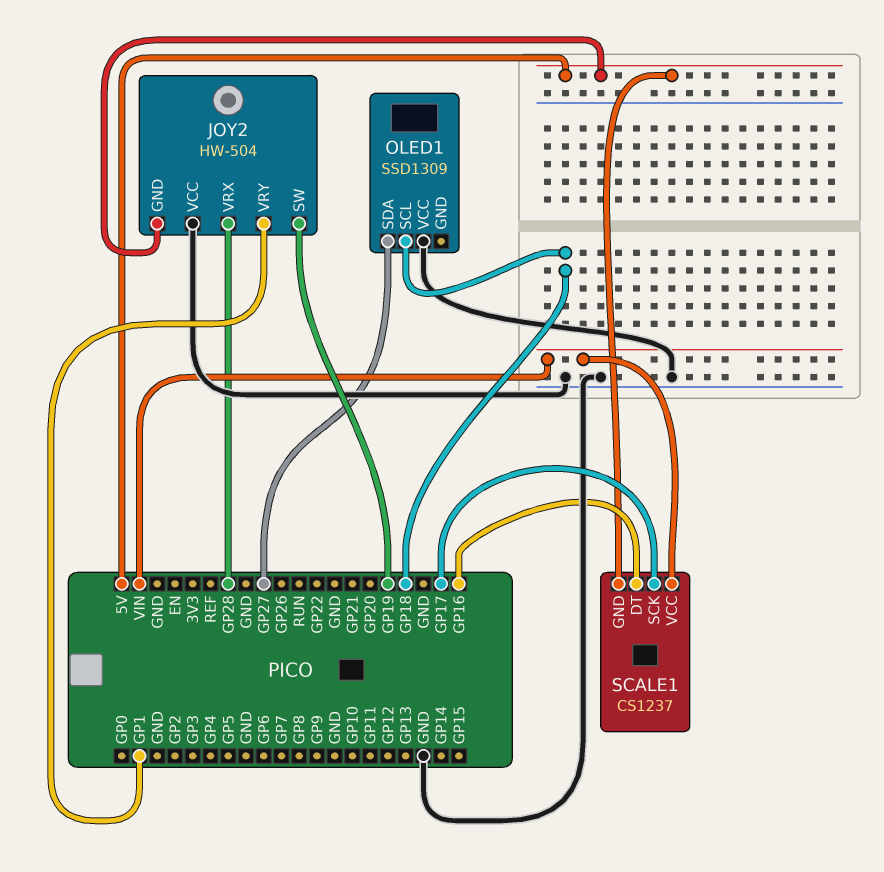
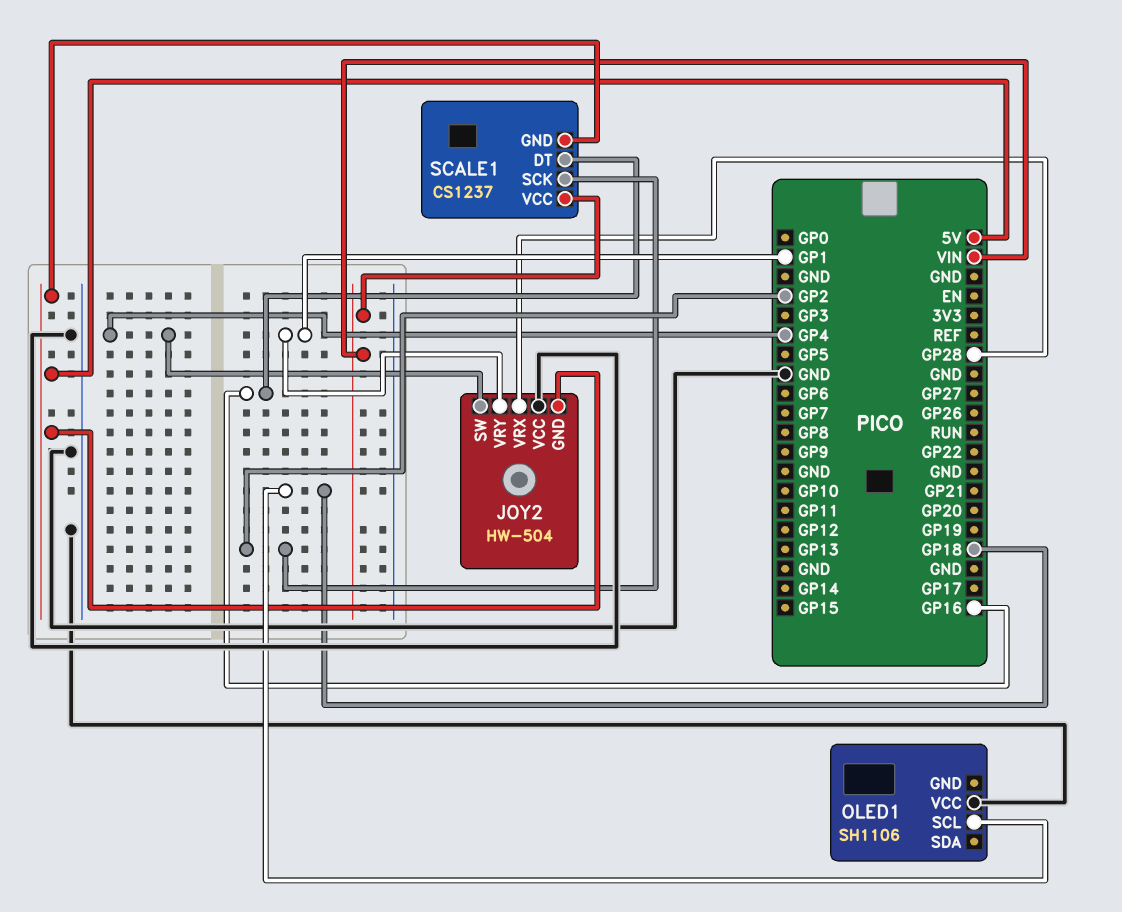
JOY2 pin SW: GP19 -> GP4
OLED1: SSD1309 -> SH1106
OLED1 pin SDA: GP27 -> none
SCALE1 pin SCK: GP17 -> GP2

